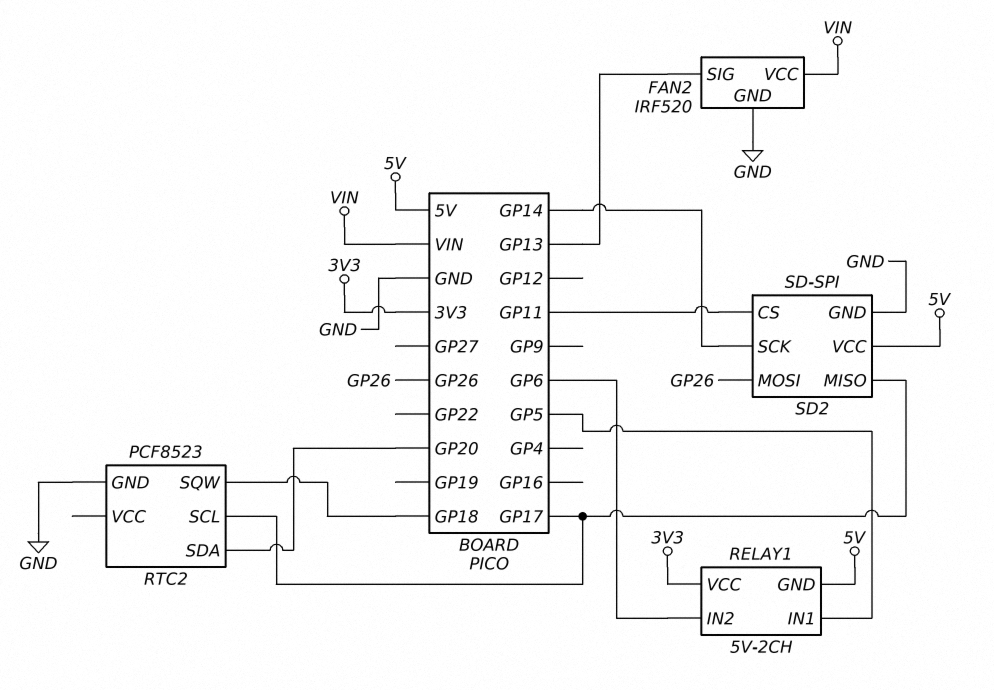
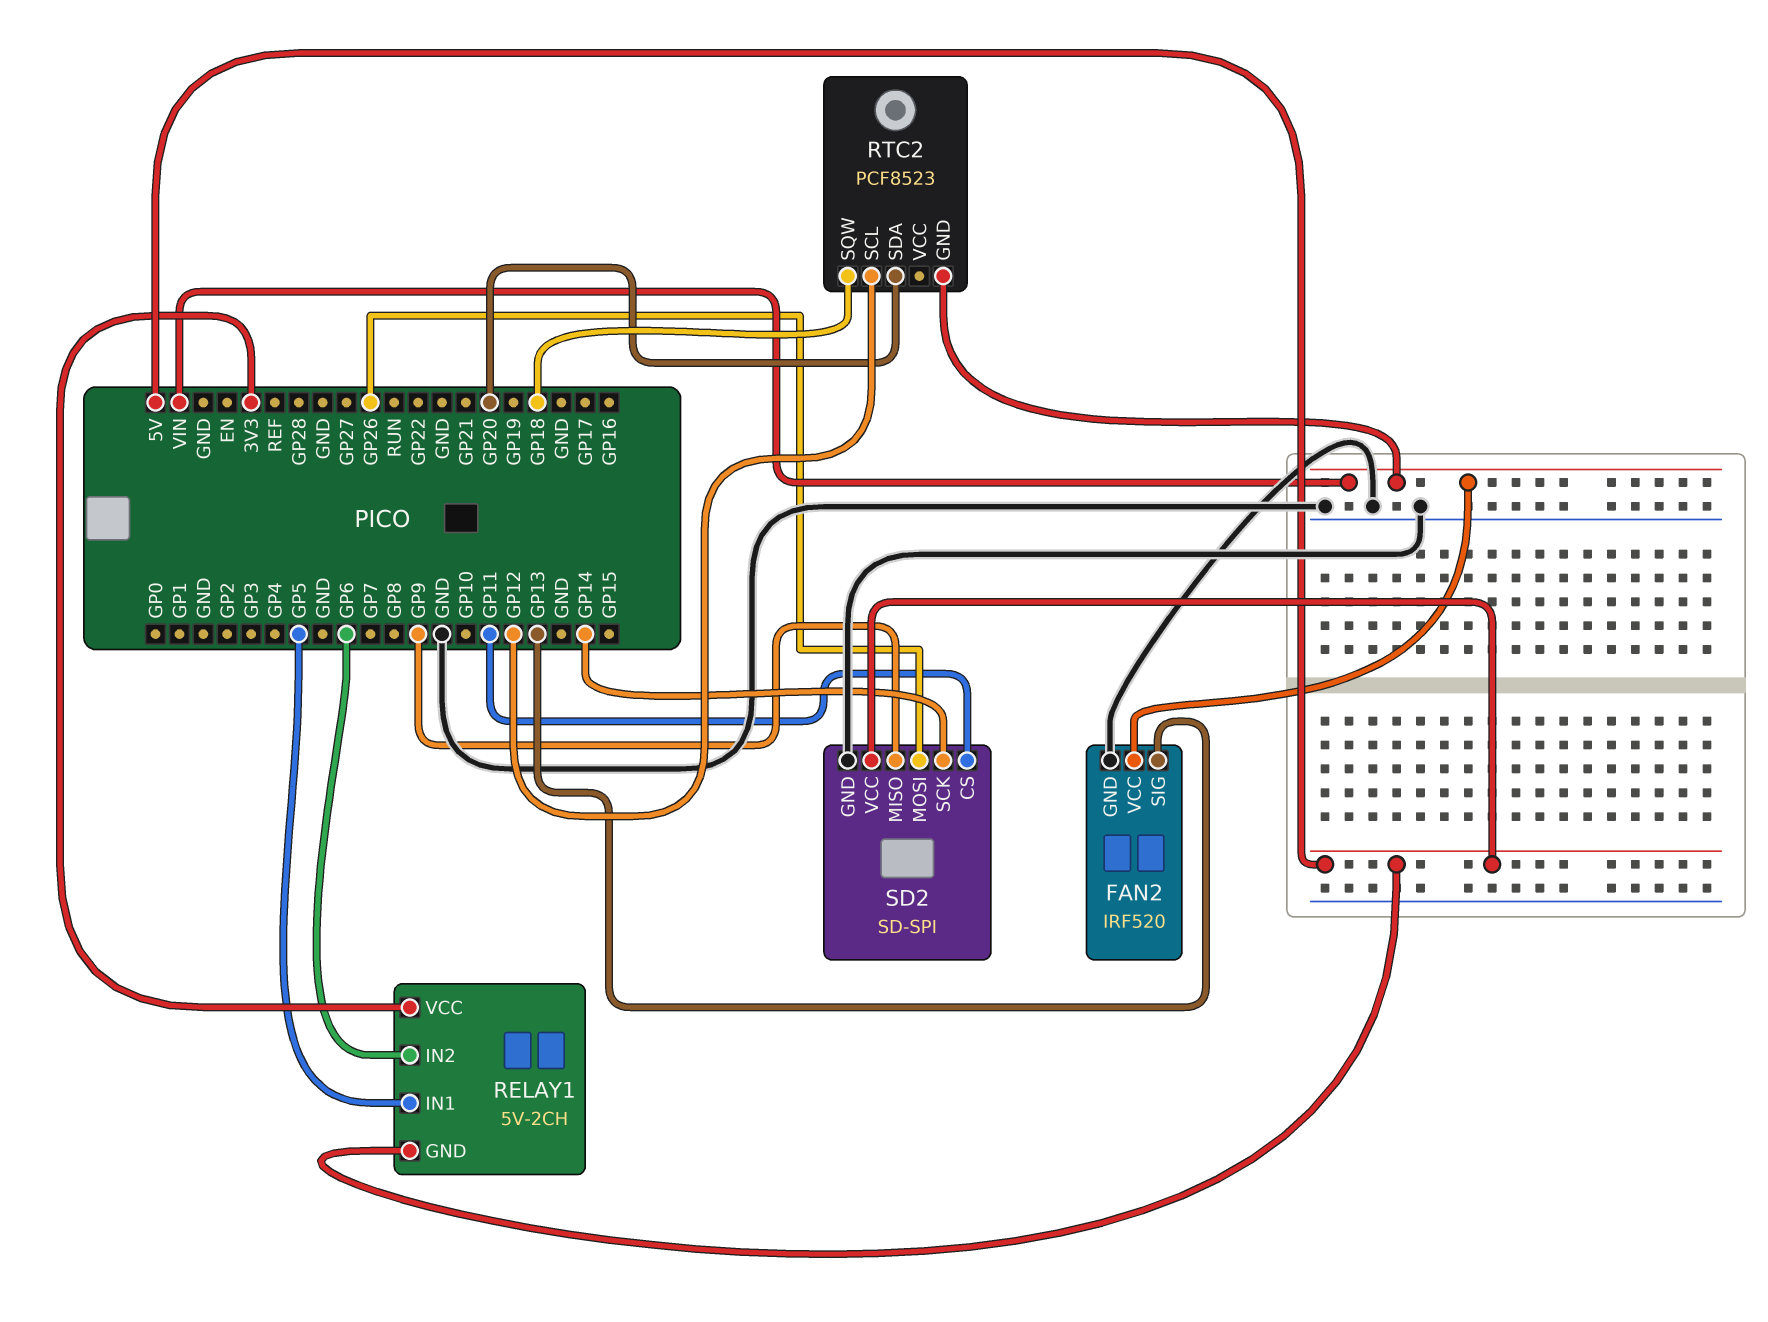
RTC2 pin GND: GND -> VIN
RTC2 pin SCL: GP17 -> GP12
SD2 pin MISO: GP17 -> GP9

